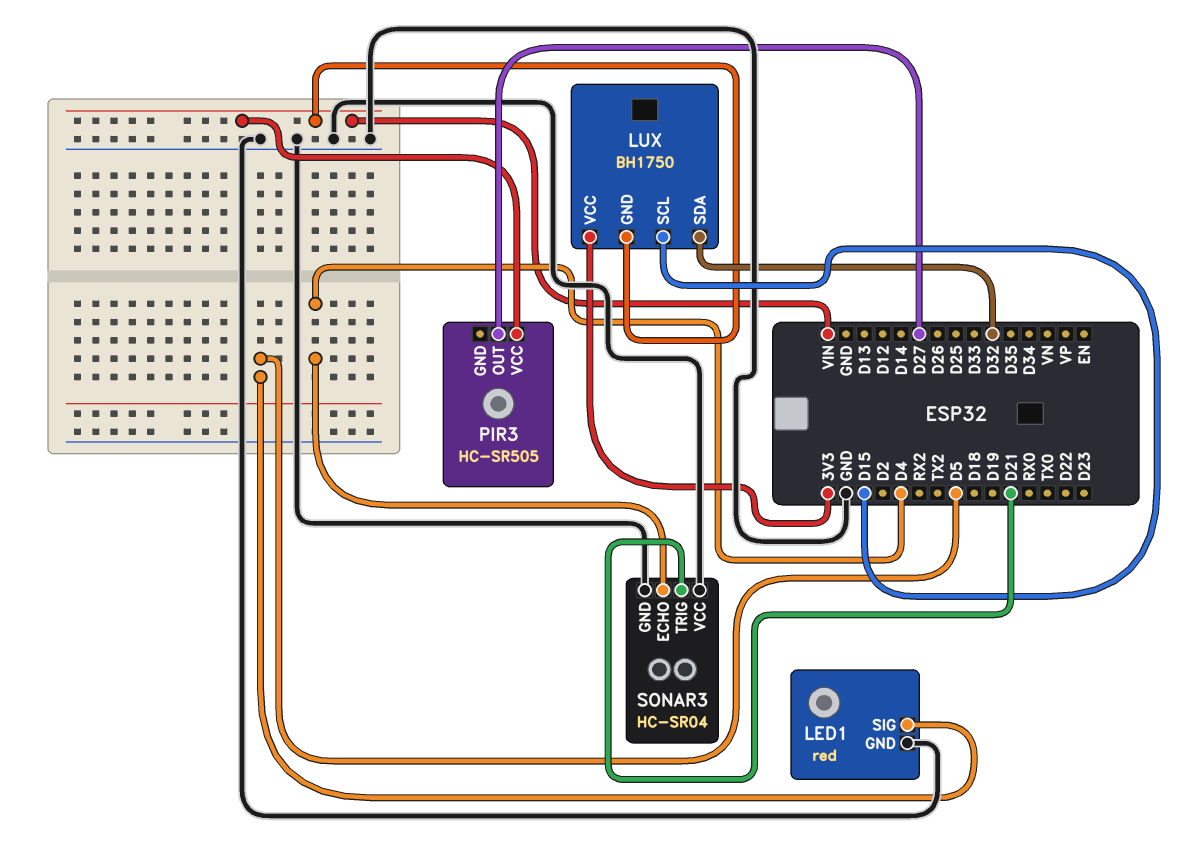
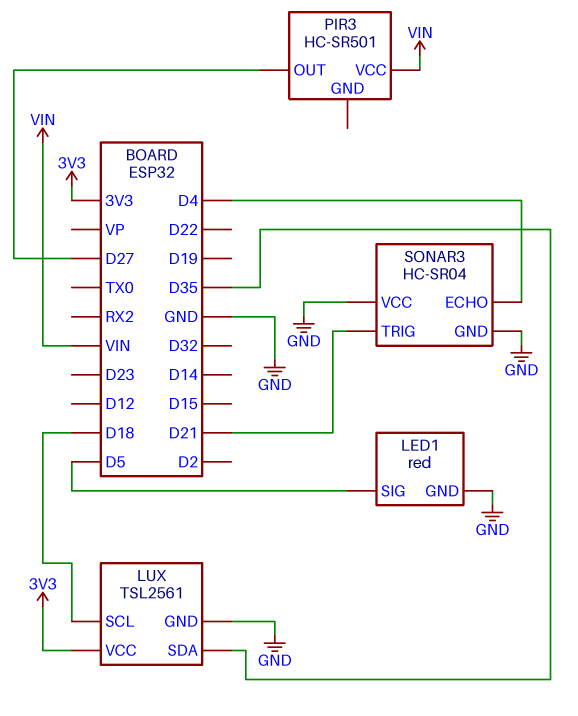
LUX: BH1750 -> TSL2561
LUX pin GND: VIN -> GND
LUX pin SCL: D15 -> D18
LUX pin SDA: D32 -> D35
PIR3: HC-SR505 -> HC-SR501

